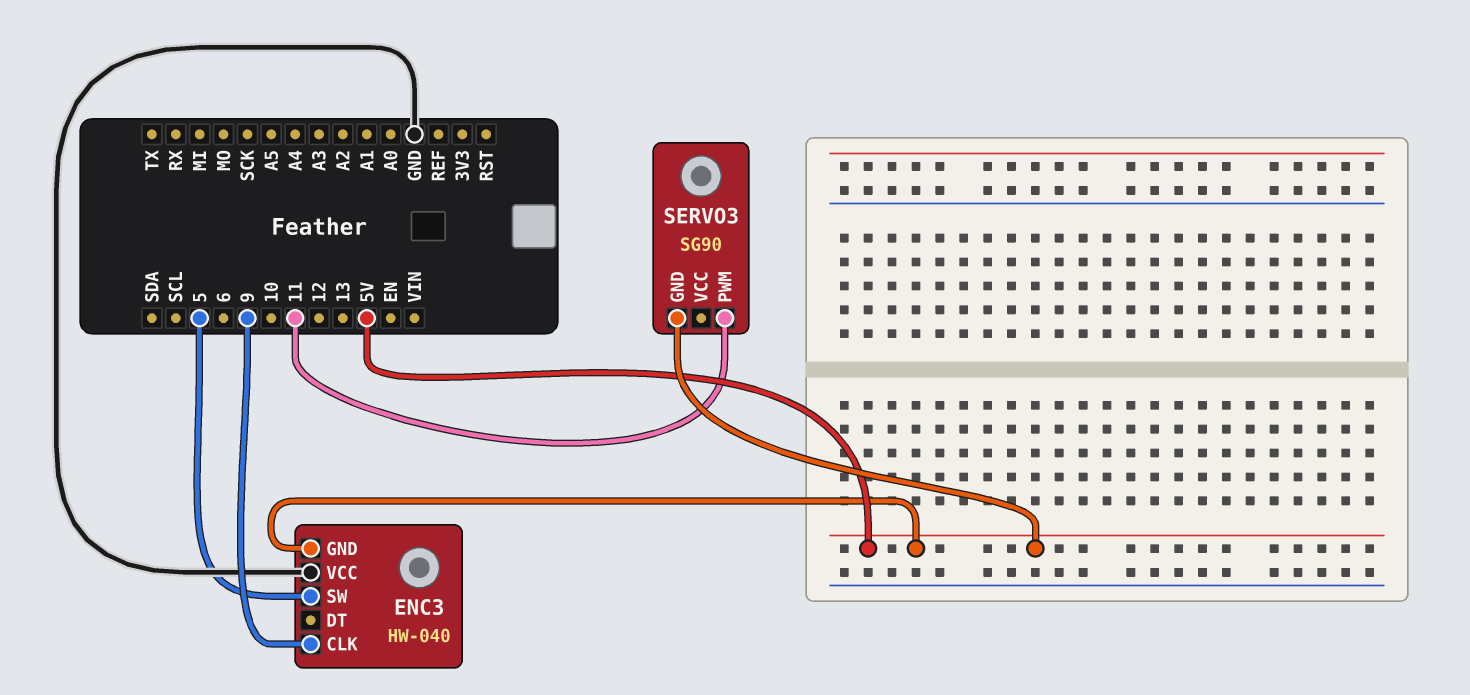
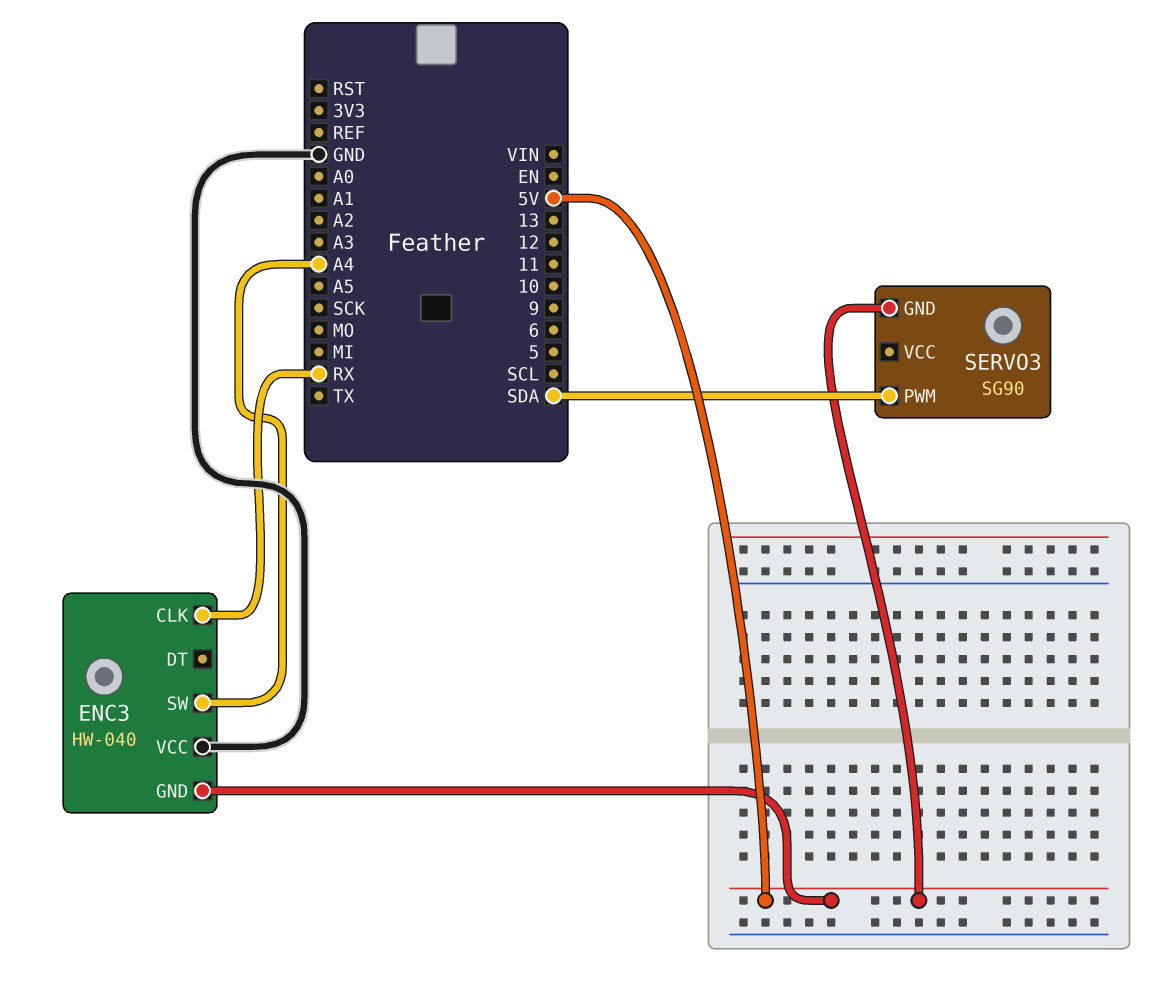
ENC3 pin CLK: 9 -> RX
ENC3 pin SW: 5 -> A4
SERVO3 pin PWM: 11 -> SDA

